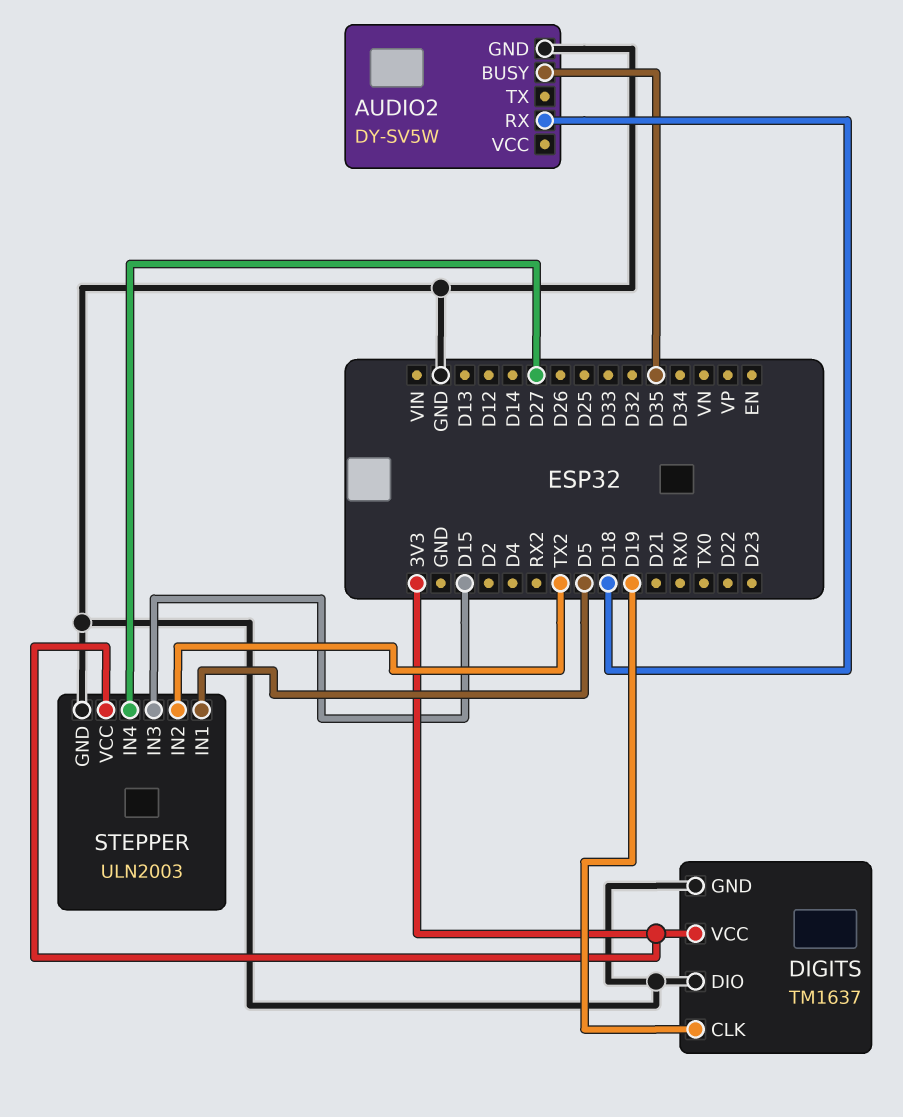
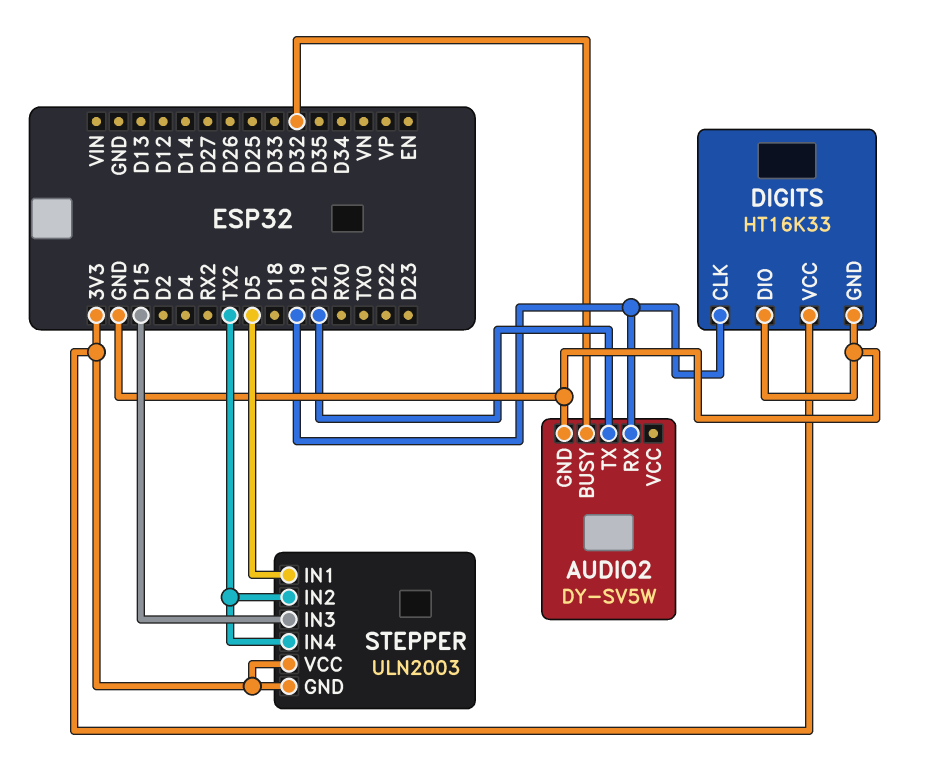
AUDIO2 pin BUSY: D35 -> D32
AUDIO2 pin RX: D18 -> D19
AUDIO2 pin TX: none -> D21
DIGITS: TM1637 -> HT16K33
STEPPER pin GND: GND -> 3V3
STEPPER pin IN4: D27 -> TX2

